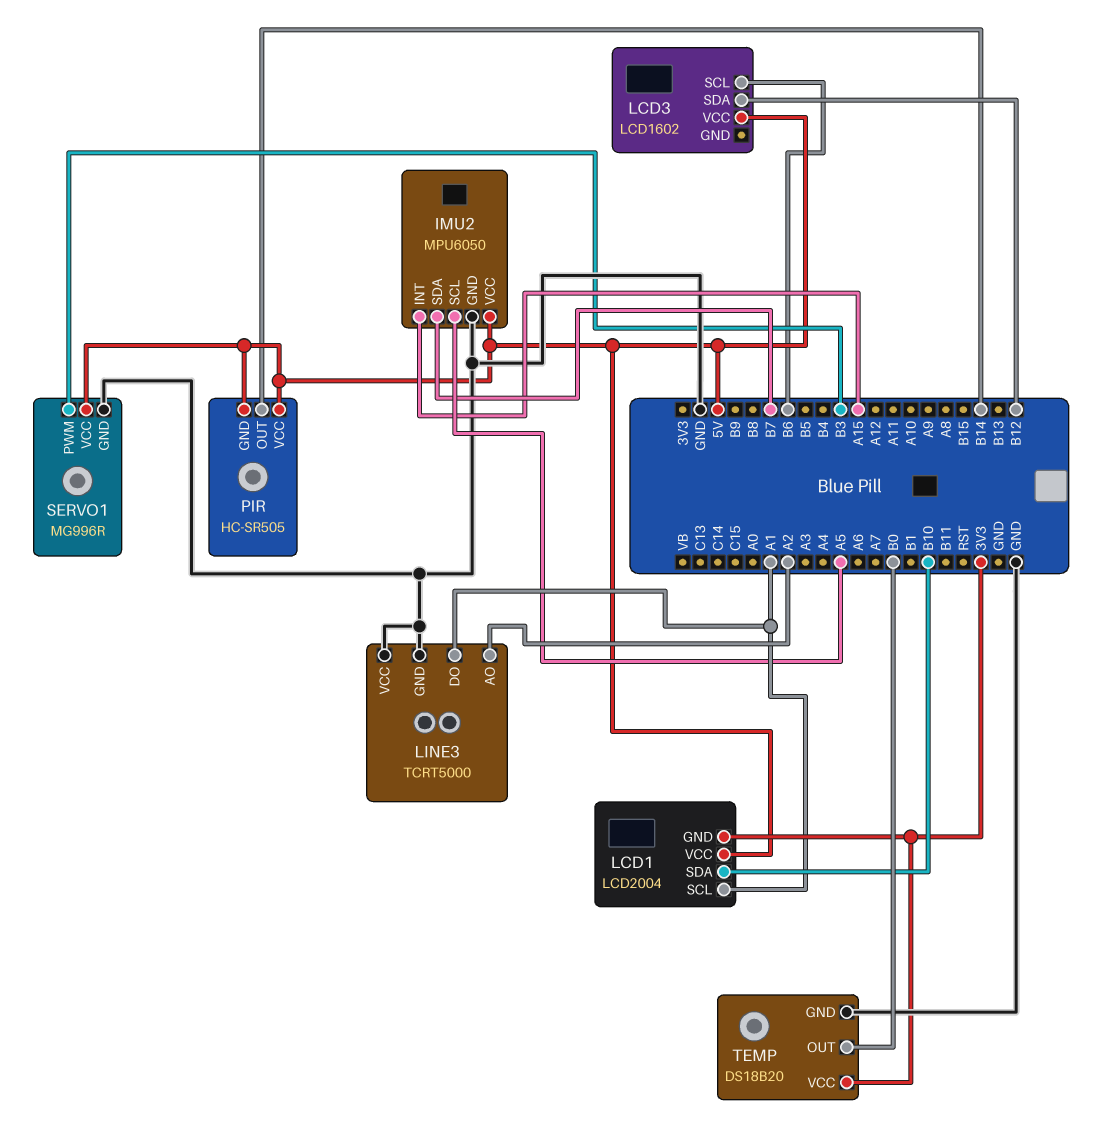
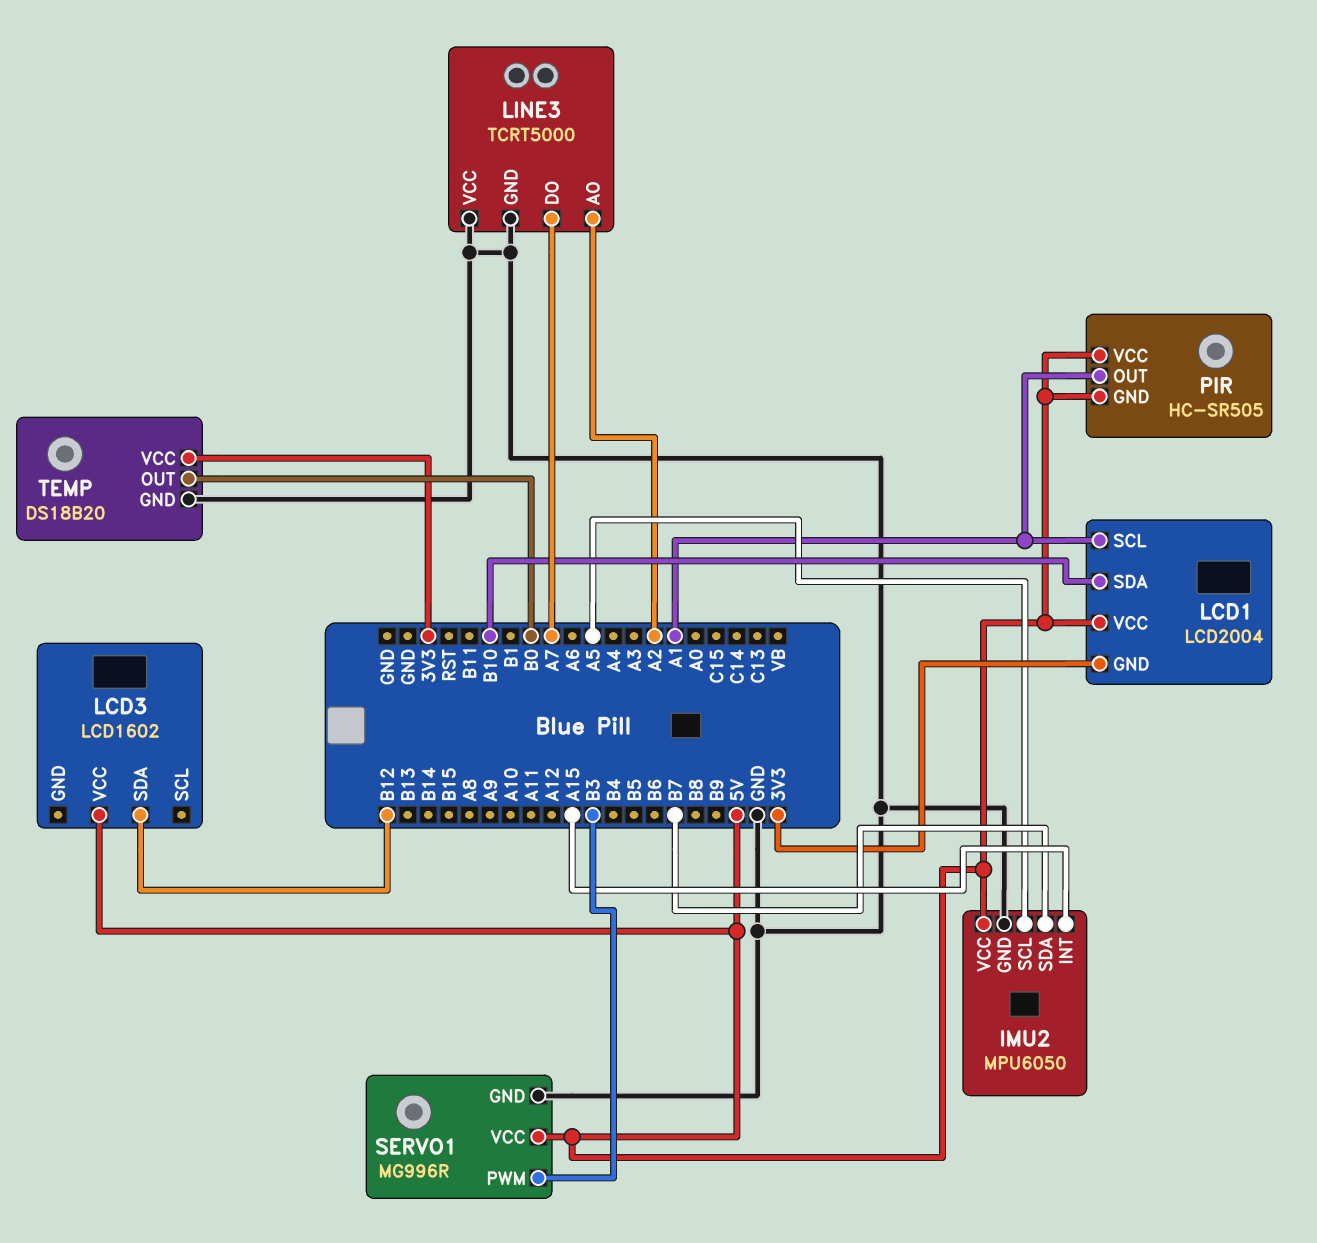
LCD3 pin SCL: B6 -> none
LINE3 pin DO: A1 -> A7
PIR pin OUT: B14 -> A1

